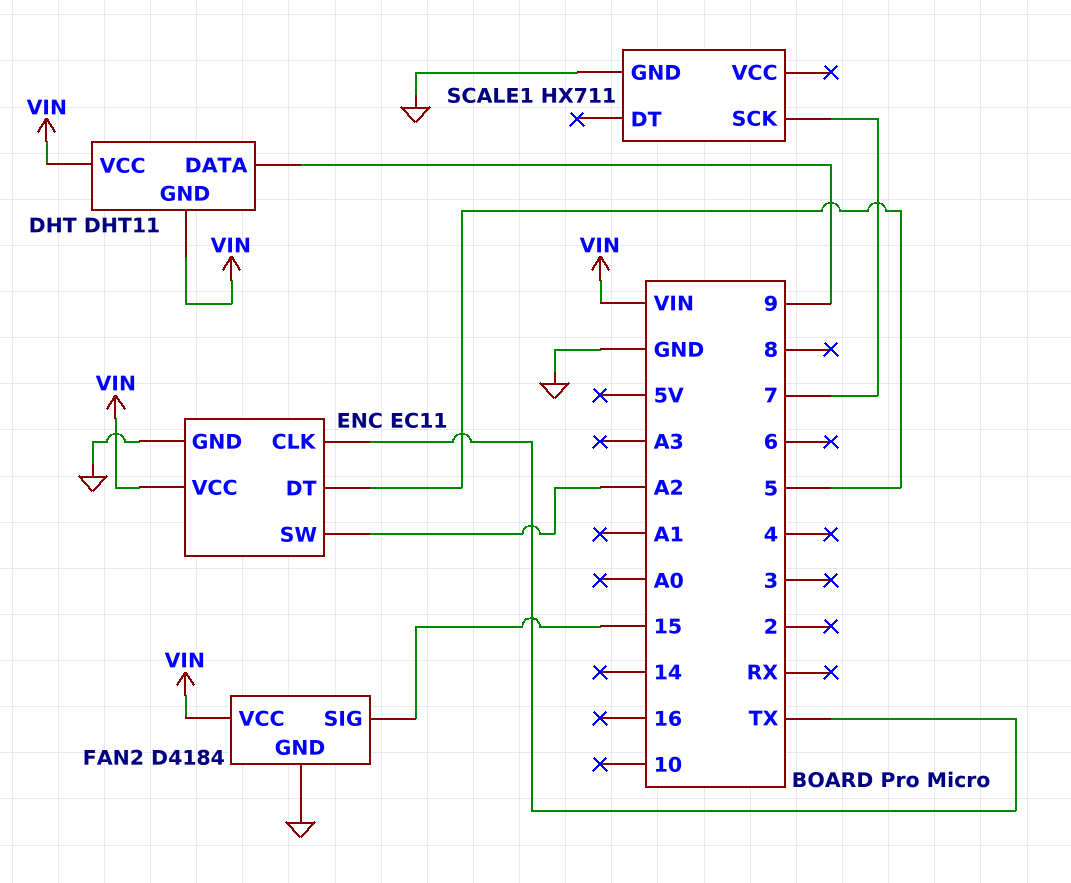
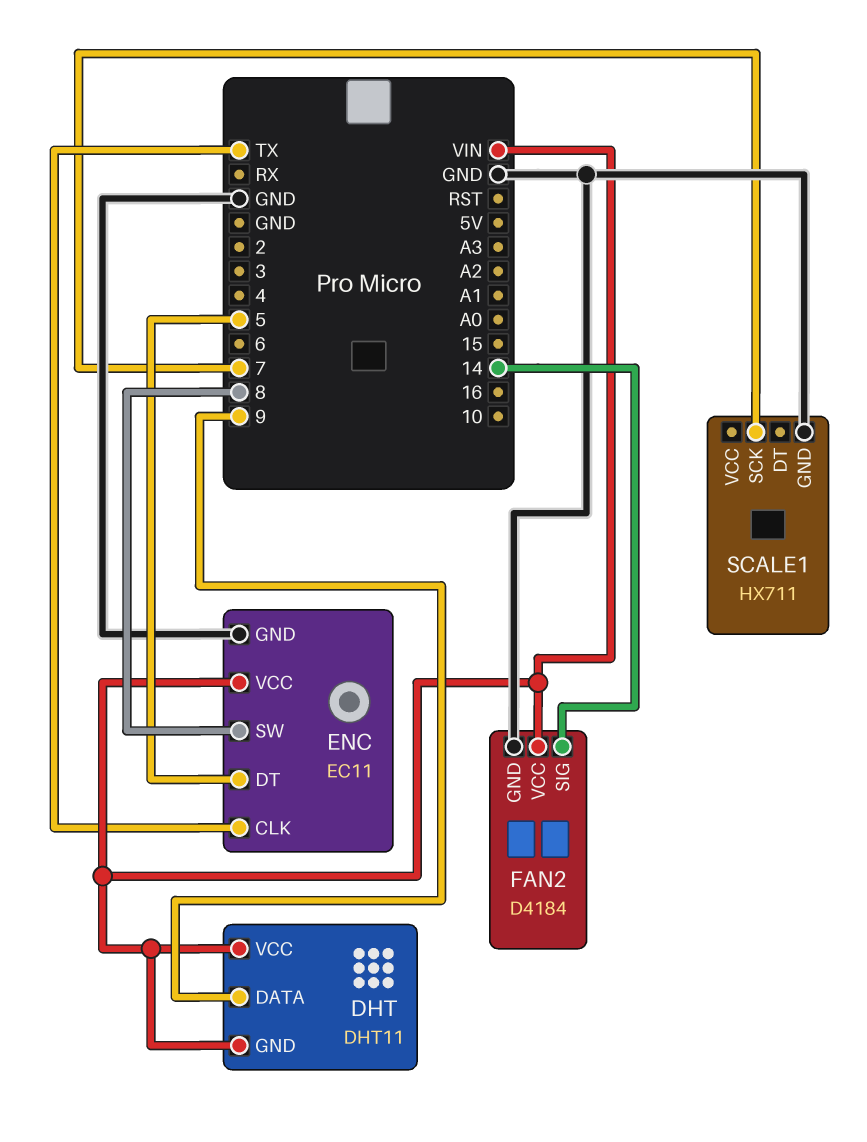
ENC pin SW: A2 -> 8
FAN2 pin SIG: 15 -> 14

